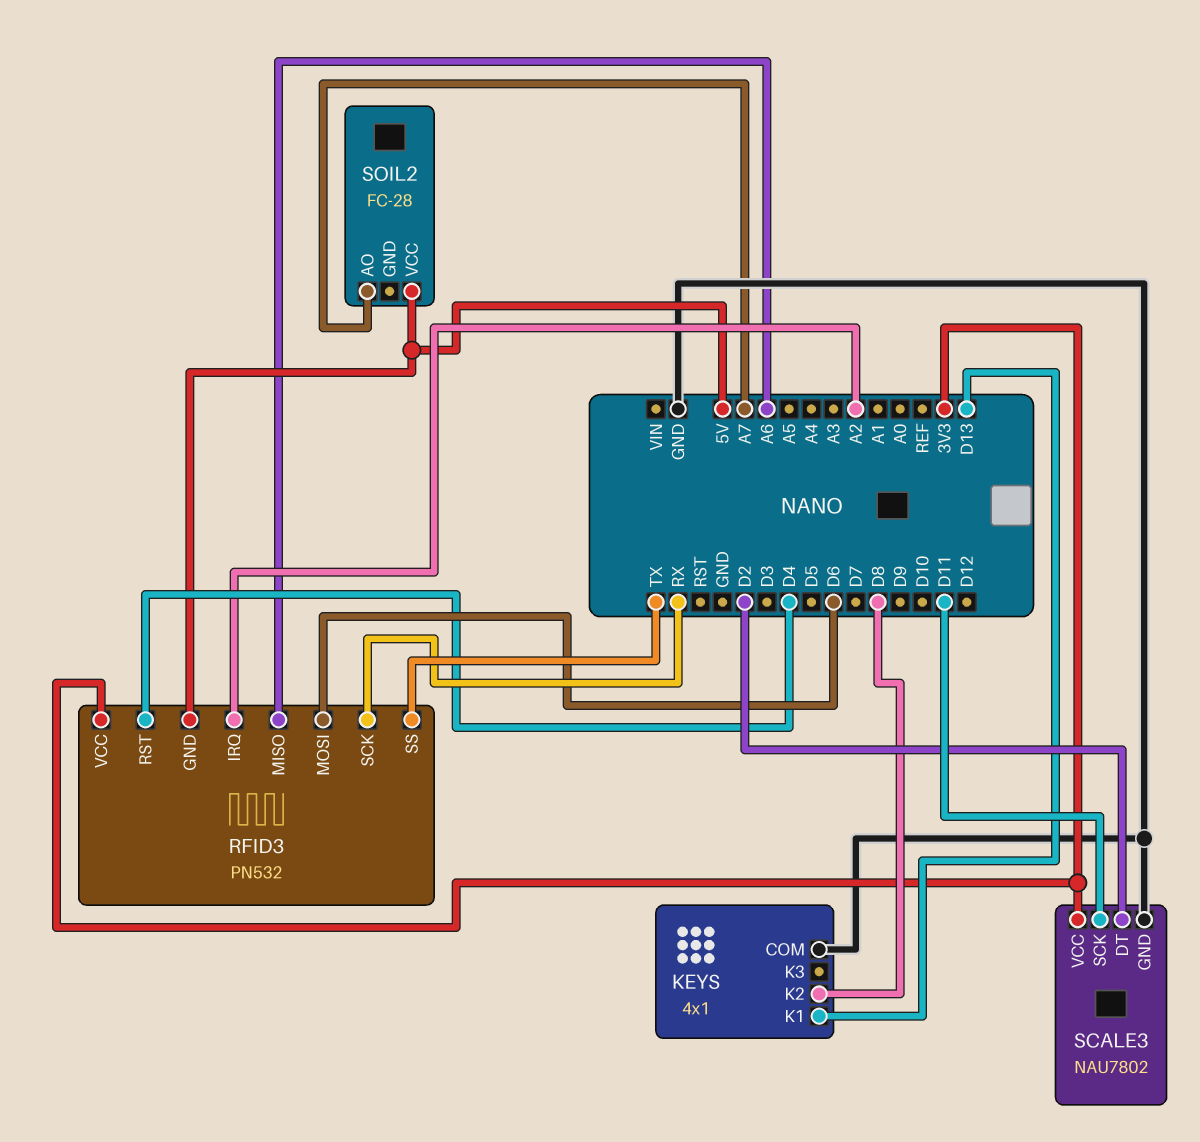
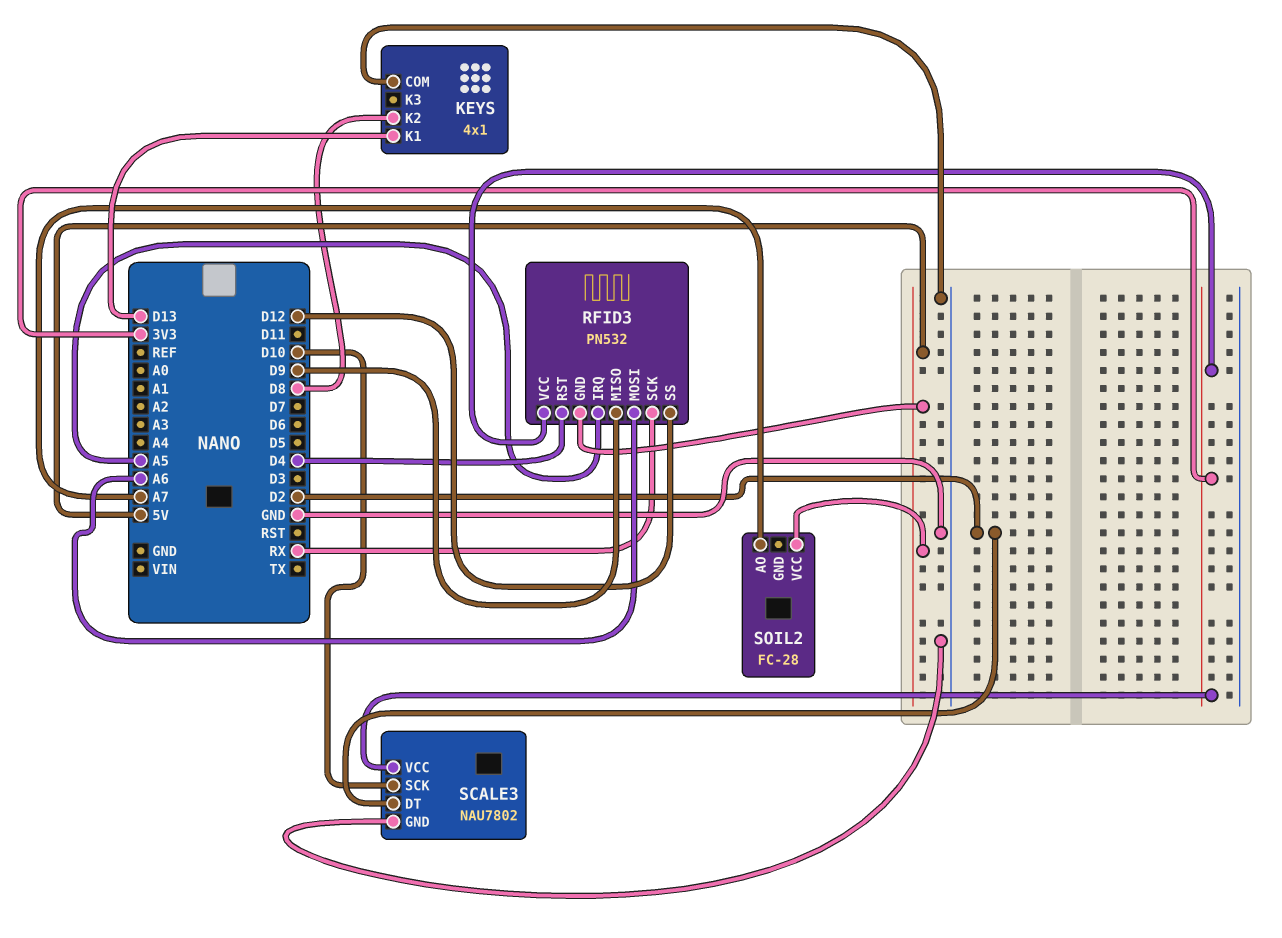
RFID3 pin IRQ: A2 -> A5
RFID3 pin MISO: A6 -> D9
RFID3 pin MOSI: D6 -> A6
RFID3 pin SS: TX -> D12
SCALE3 pin SCK: D11 -> D10

